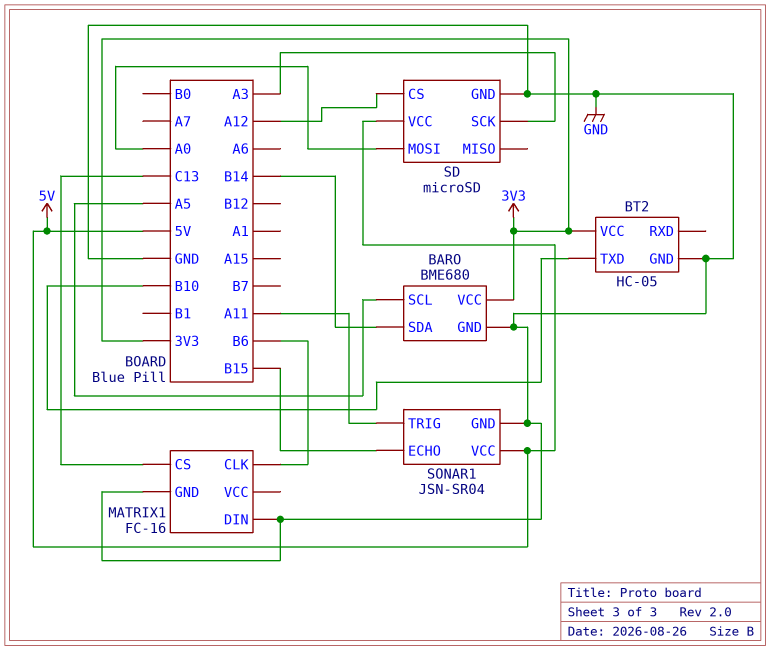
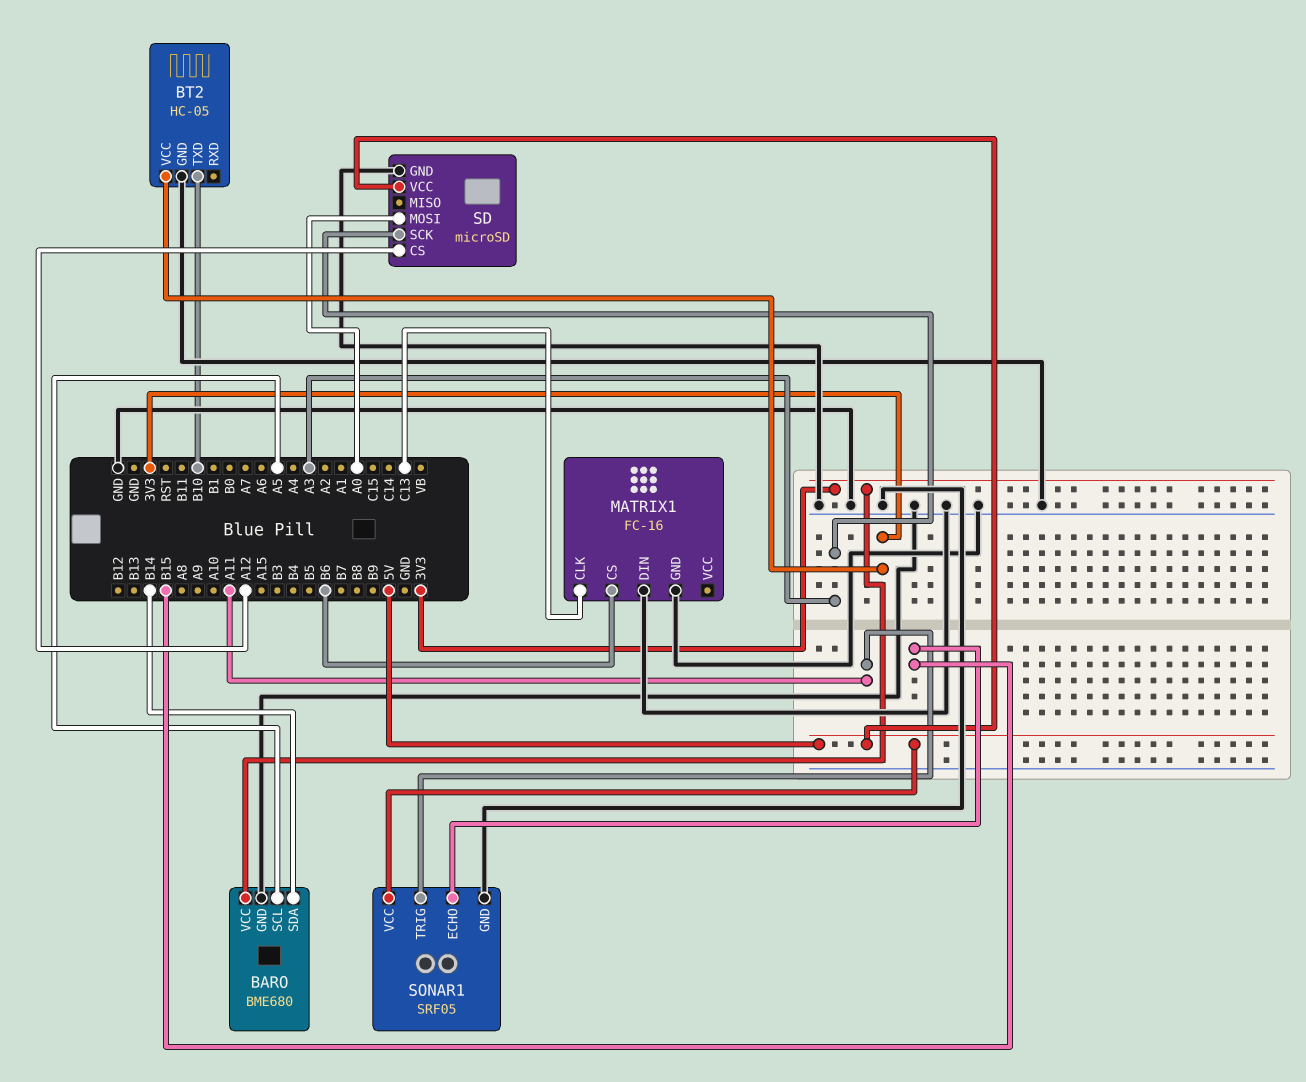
MATRIX1 pin CLK: B6 -> C13
MATRIX1 pin CS: C13 -> B6
SONAR1: JSN-SR04 -> SRF05

